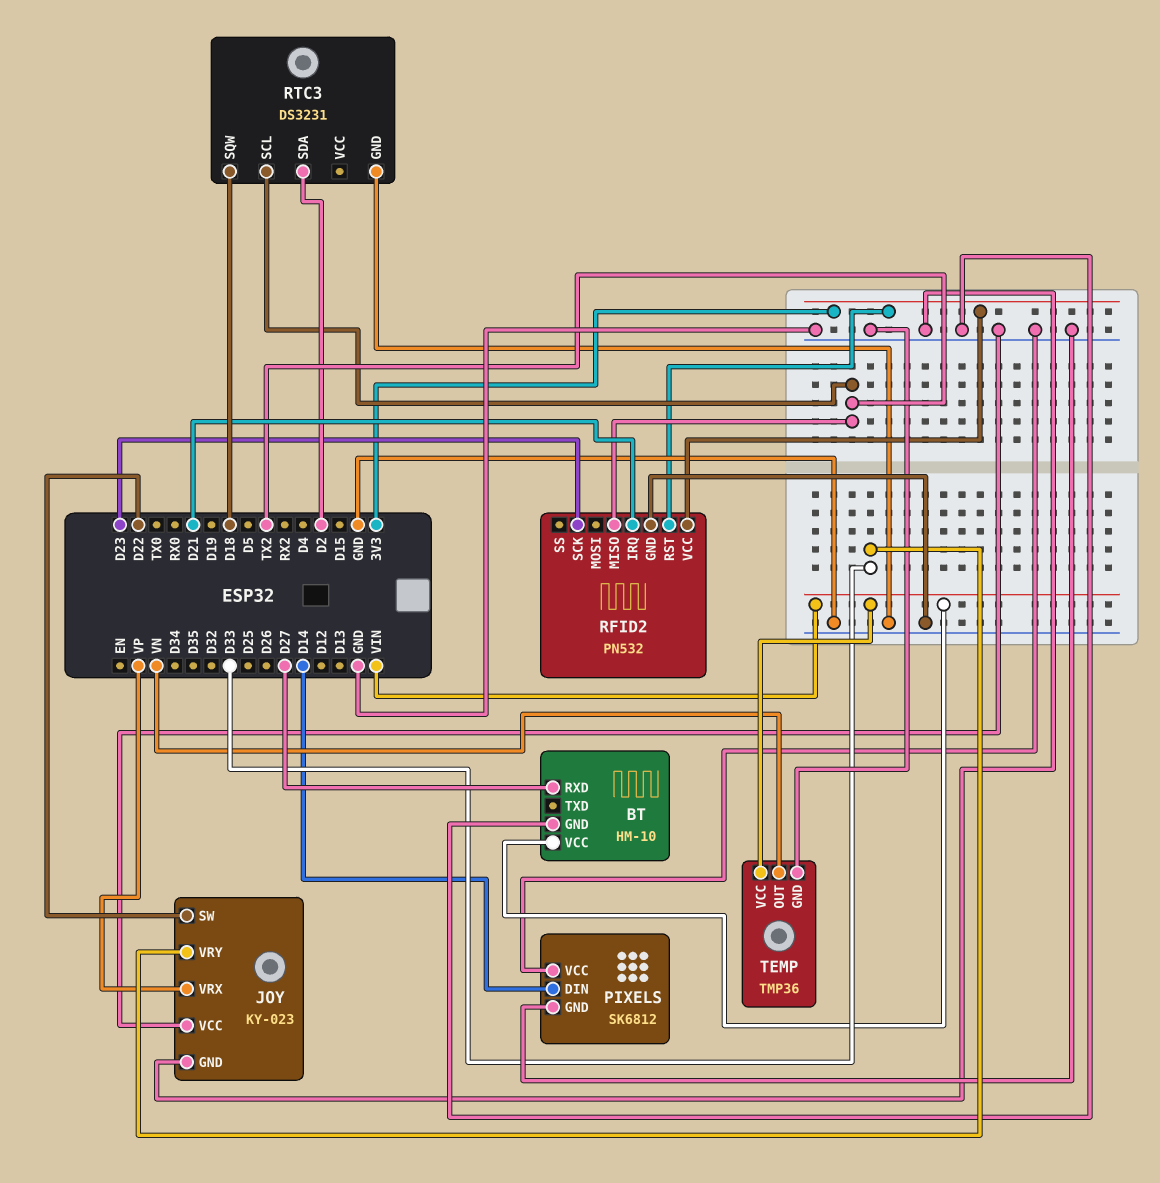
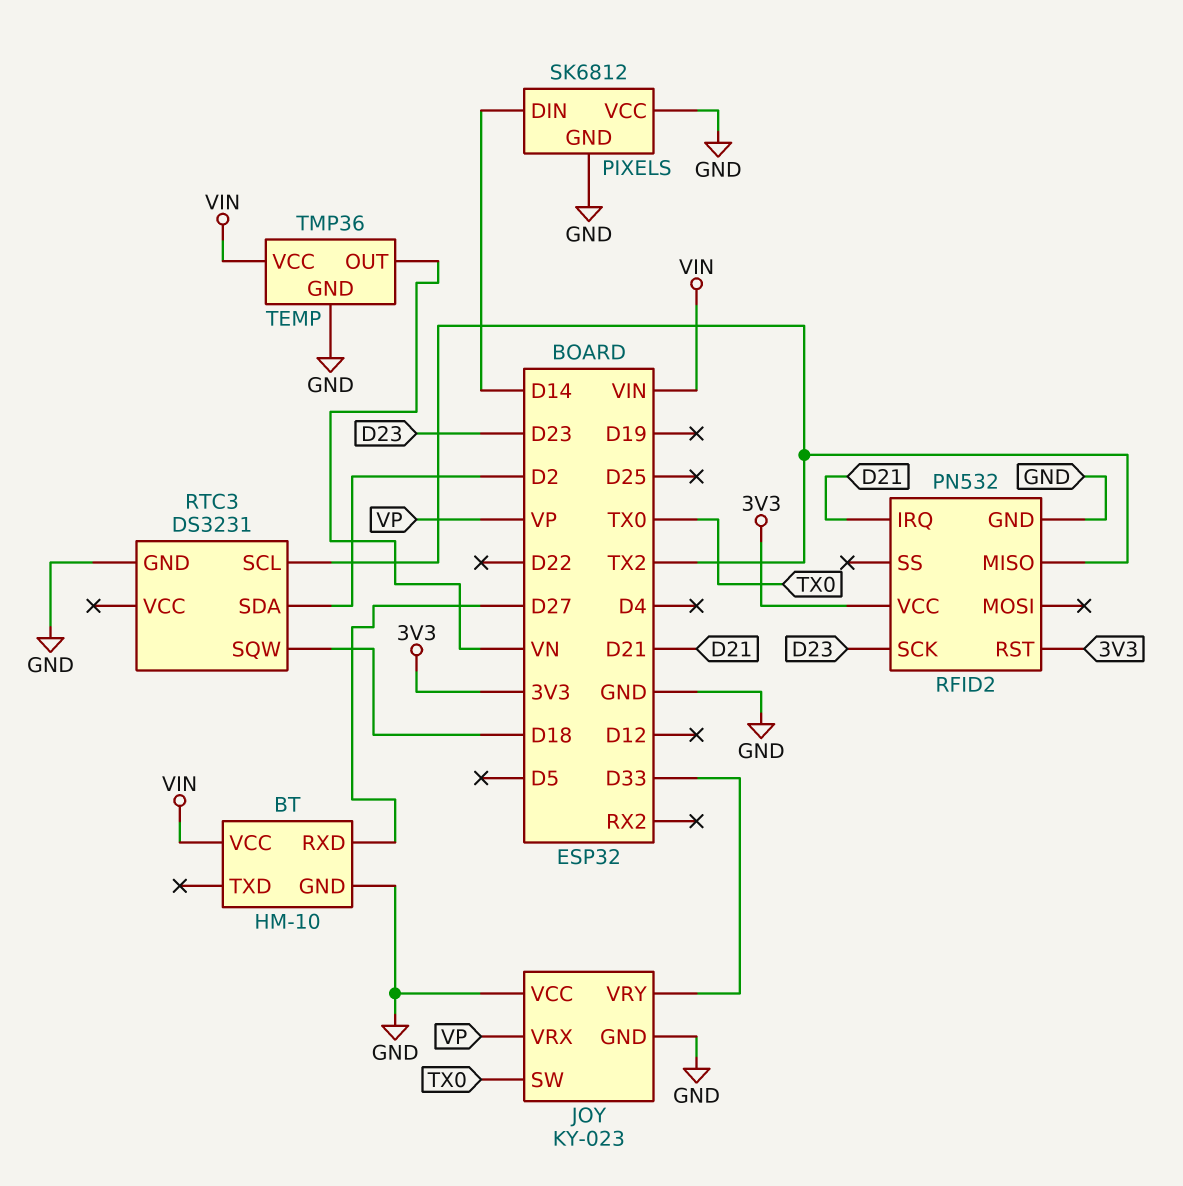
JOY pin SW: D22 -> TX0

